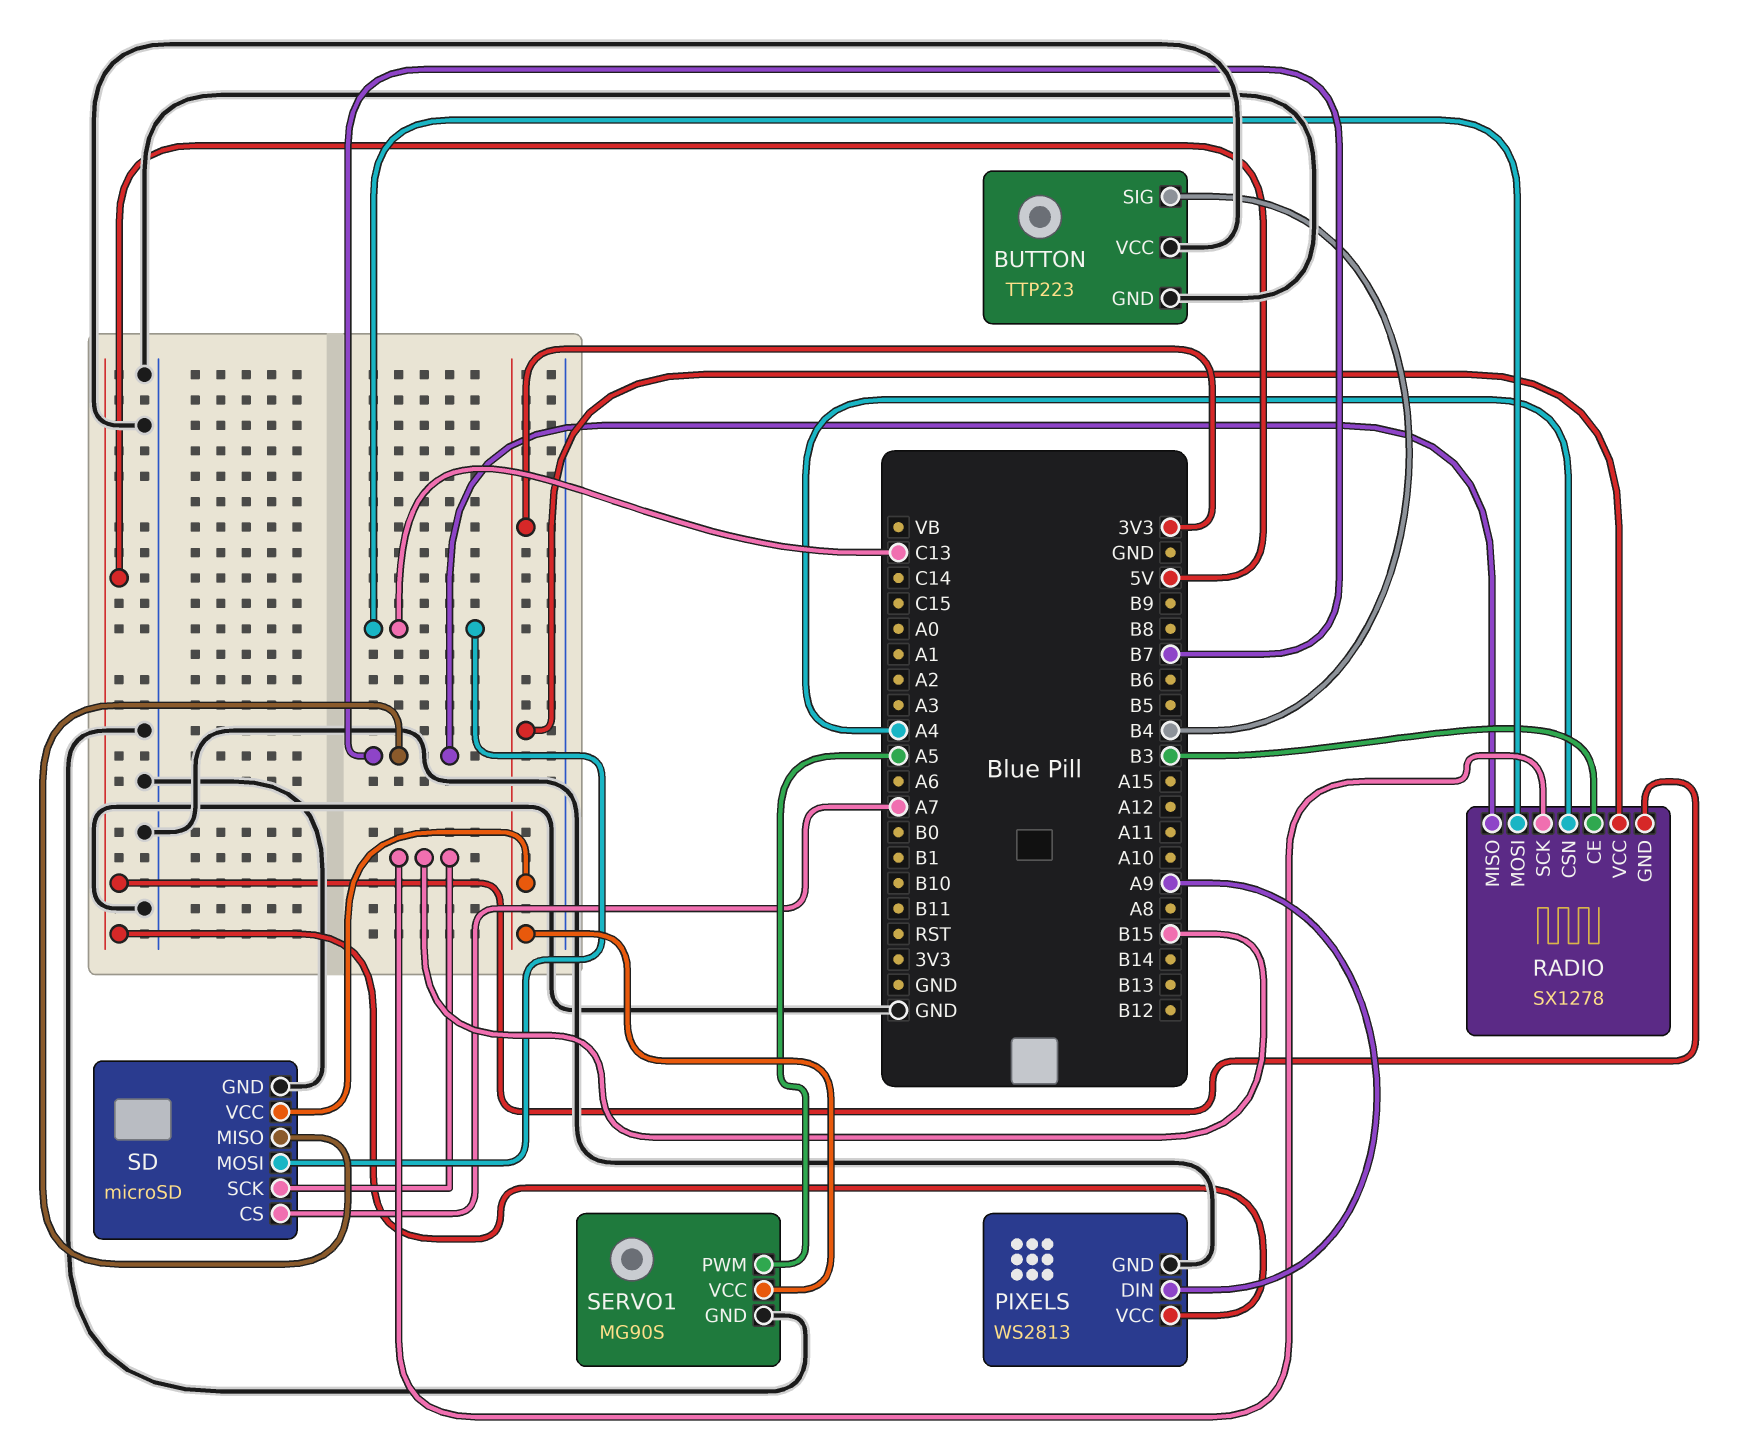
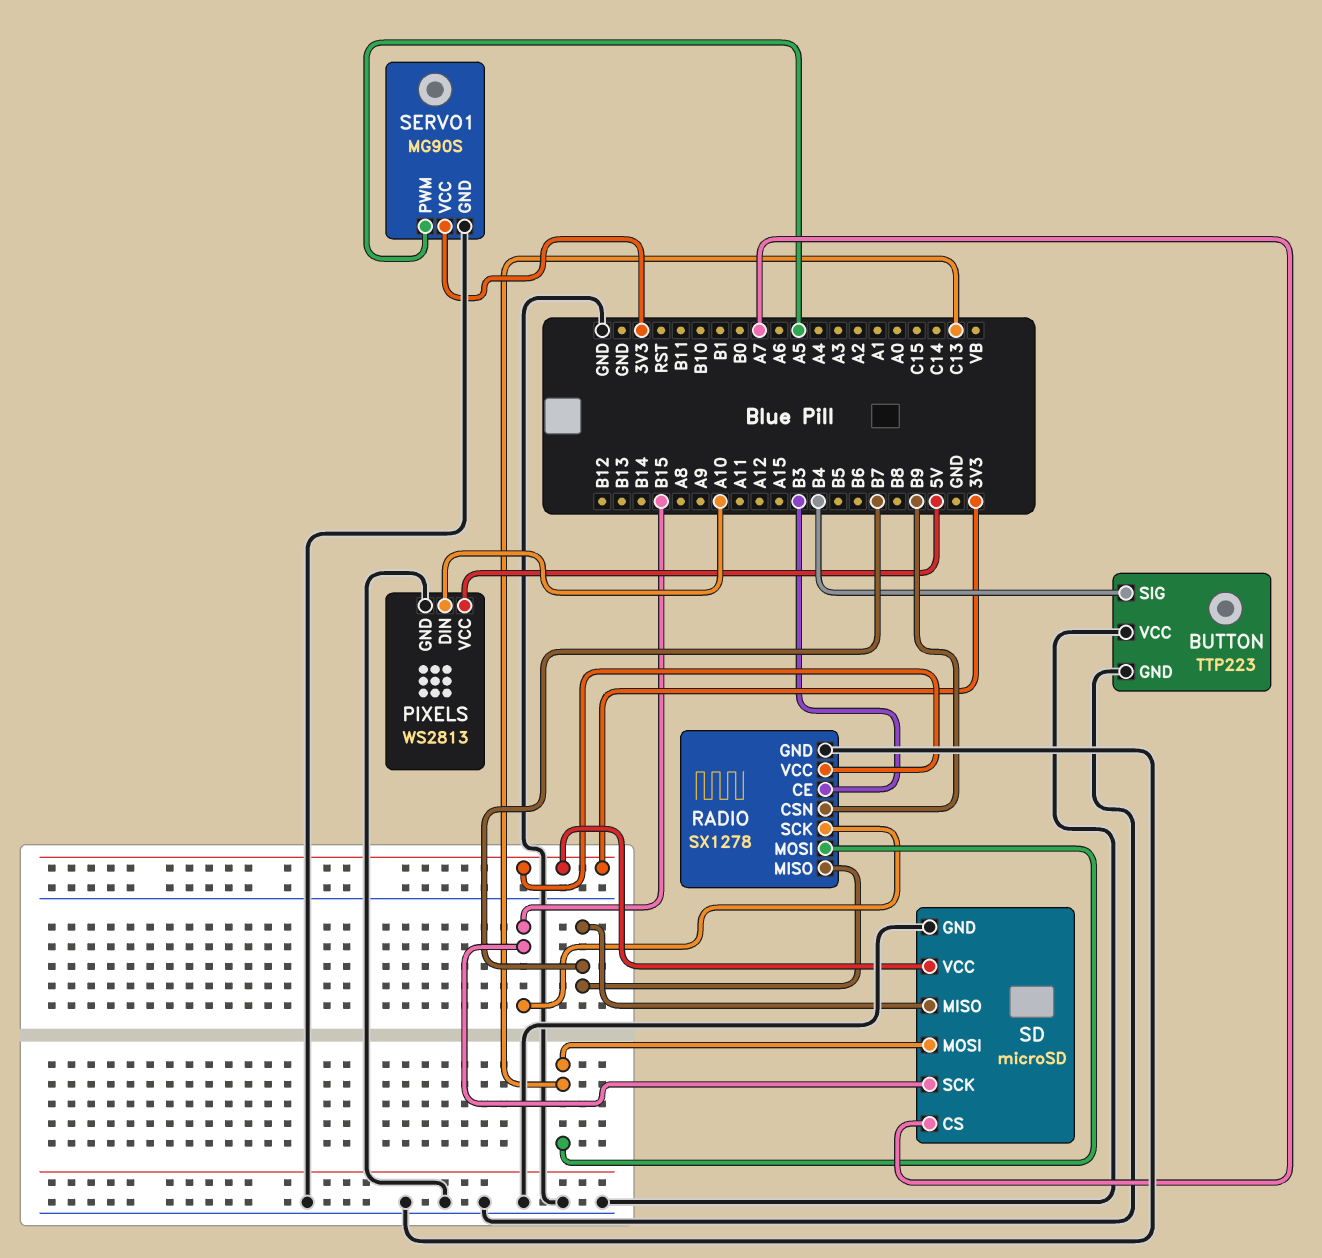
PIXELS pin DIN: A9 -> A10
RADIO pin CSN: A4 -> B9
RADIO pin GND: 5V -> GND

